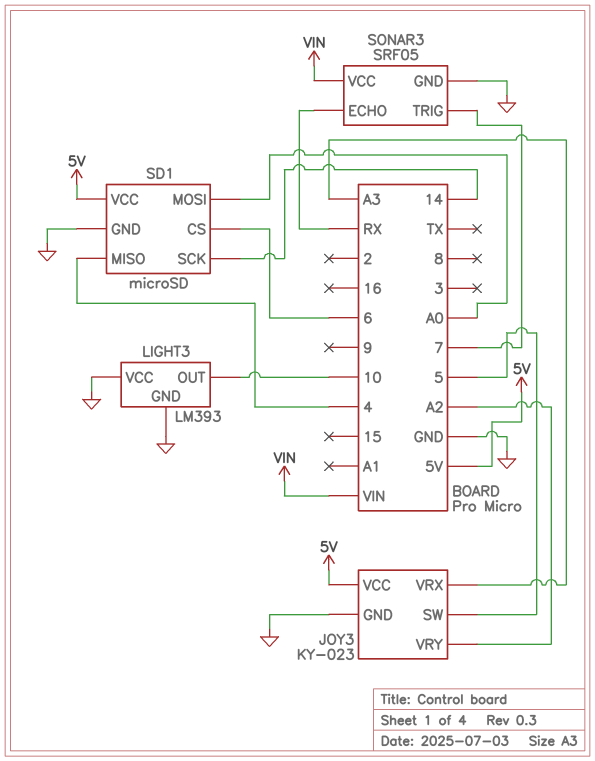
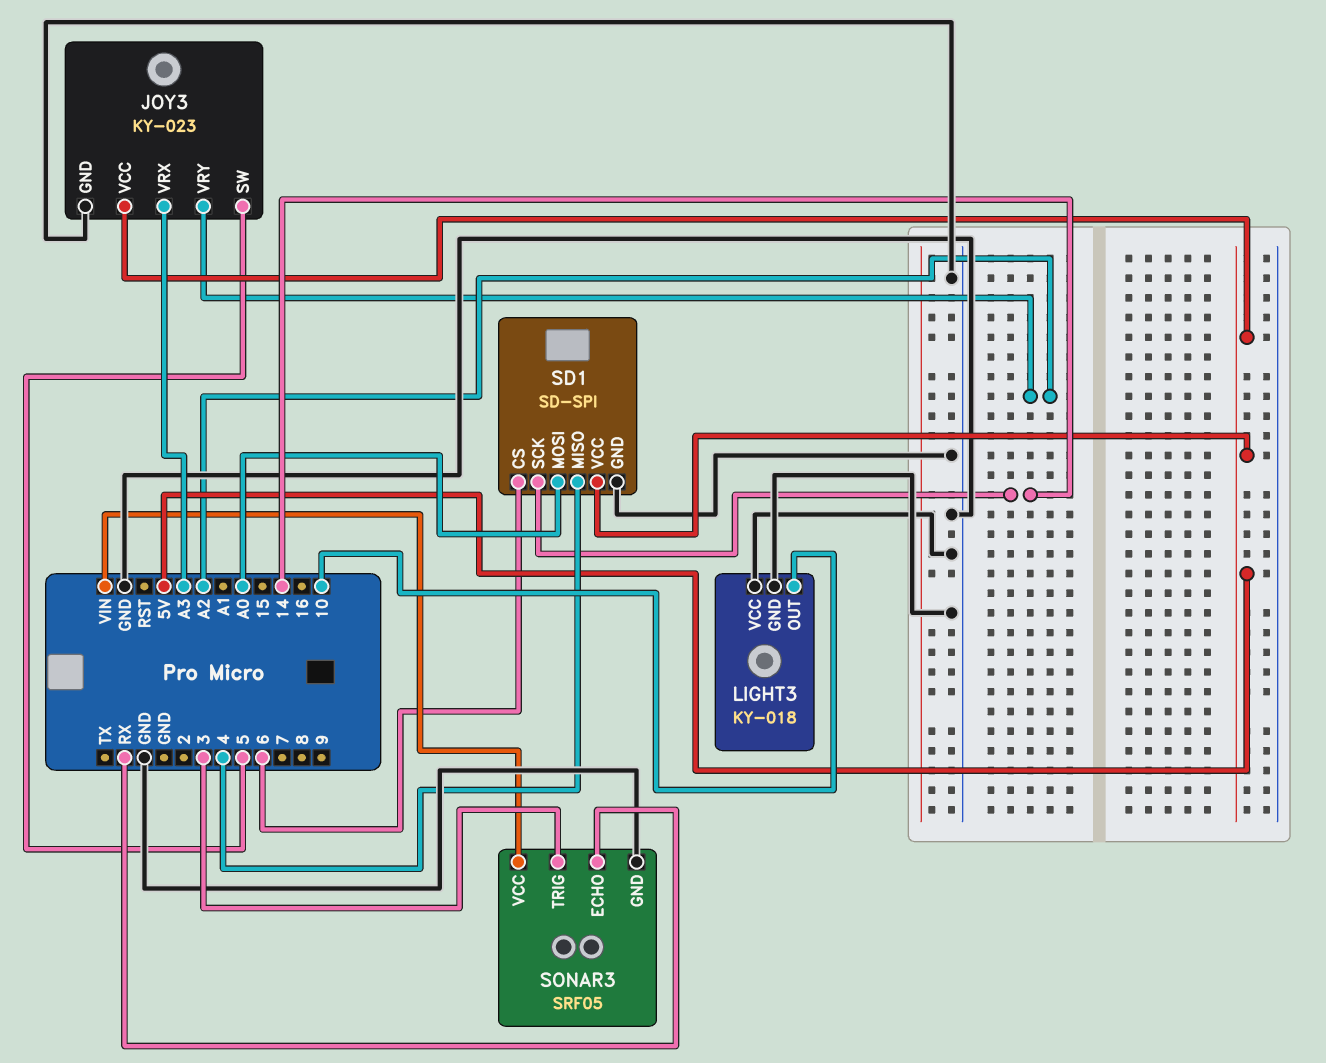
LIGHT3: LM393 -> KY-018
SD1: microSD -> SD-SPI
SONAR3 pin TRIG: 7 -> 3

